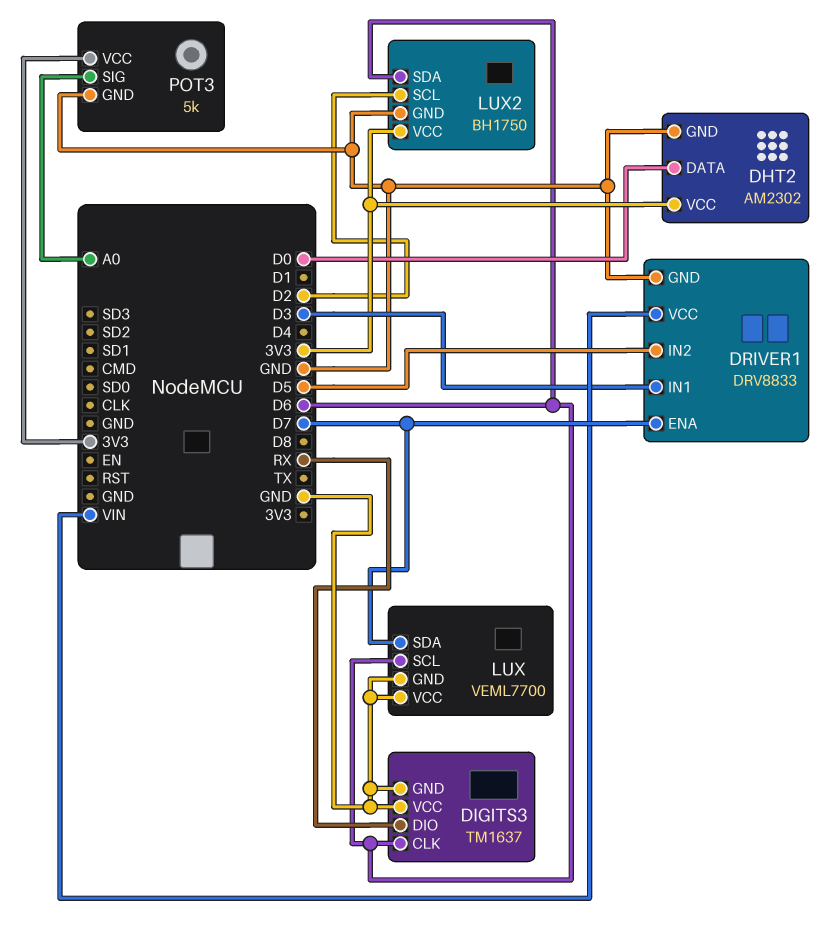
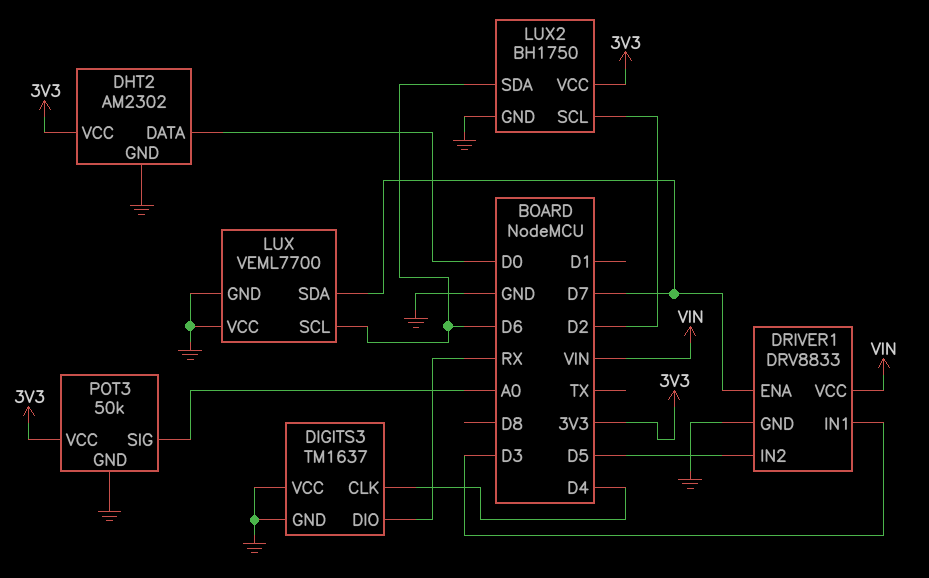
DIGITS3 pin CLK: D6 -> D4
POT3: 5k -> 50k

